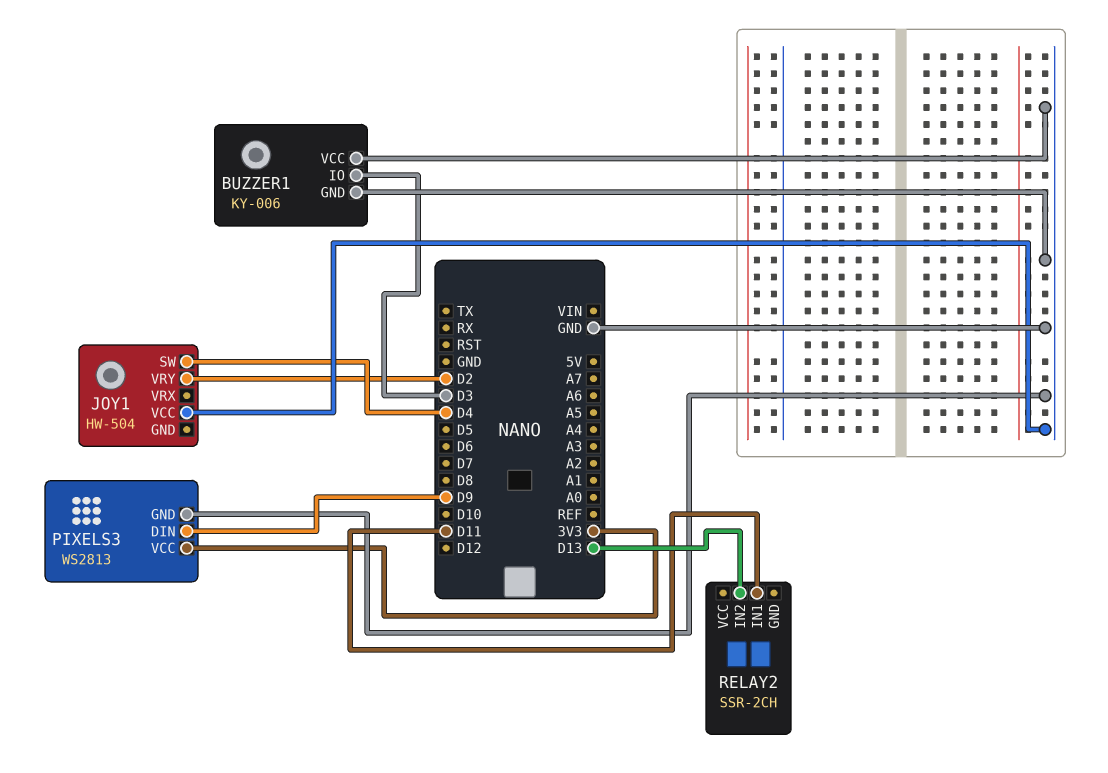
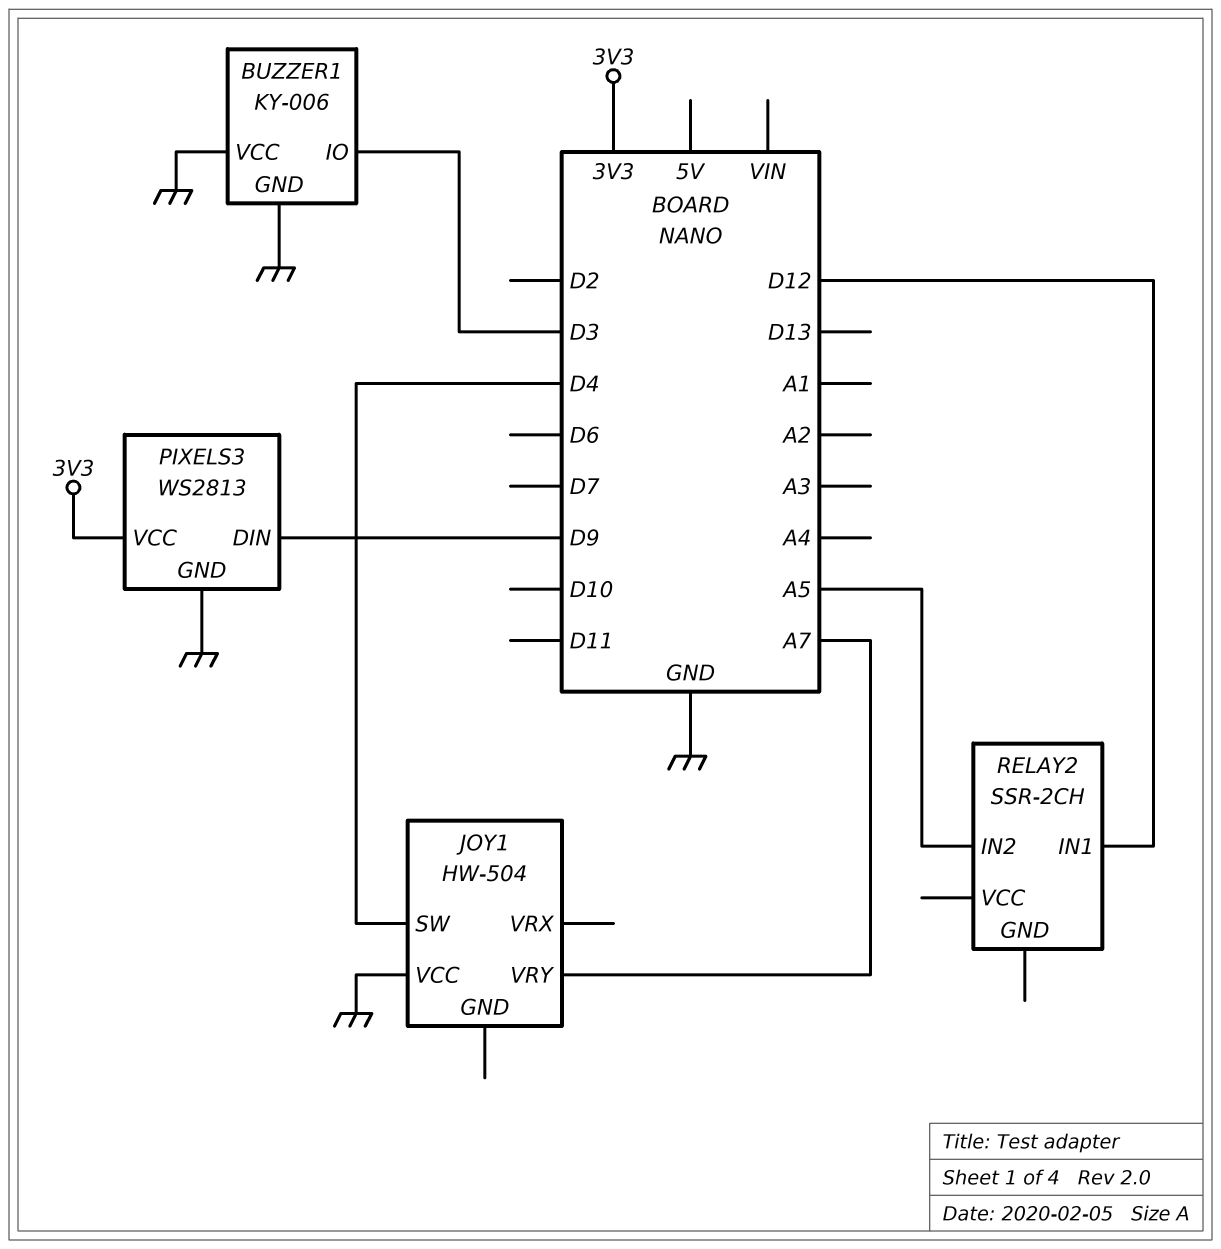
JOY1 pin VRY: D2 -> A7
RELAY2 pin IN1: D11 -> D12
RELAY2 pin IN2: D13 -> A5

